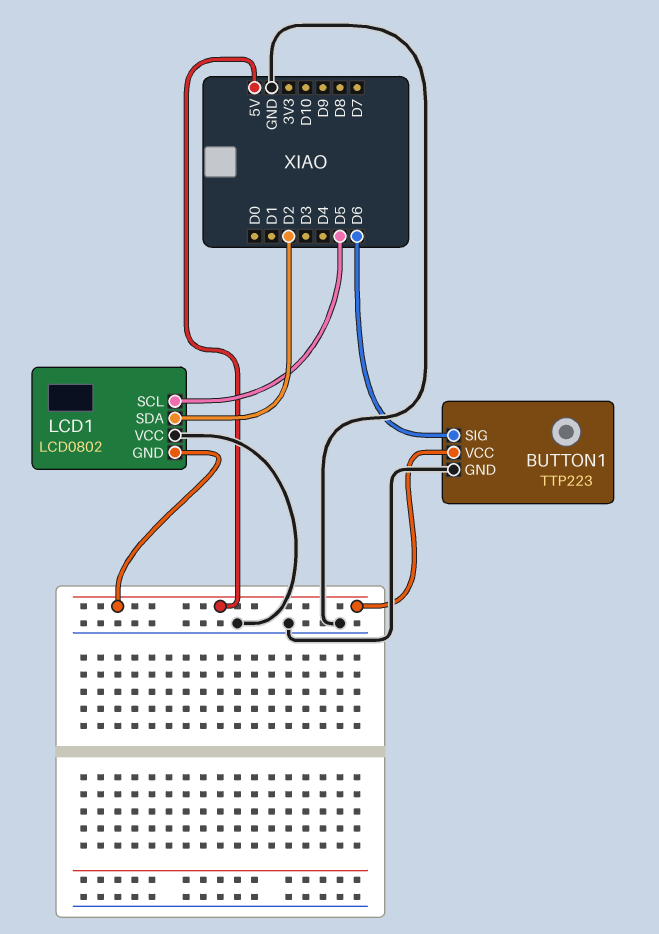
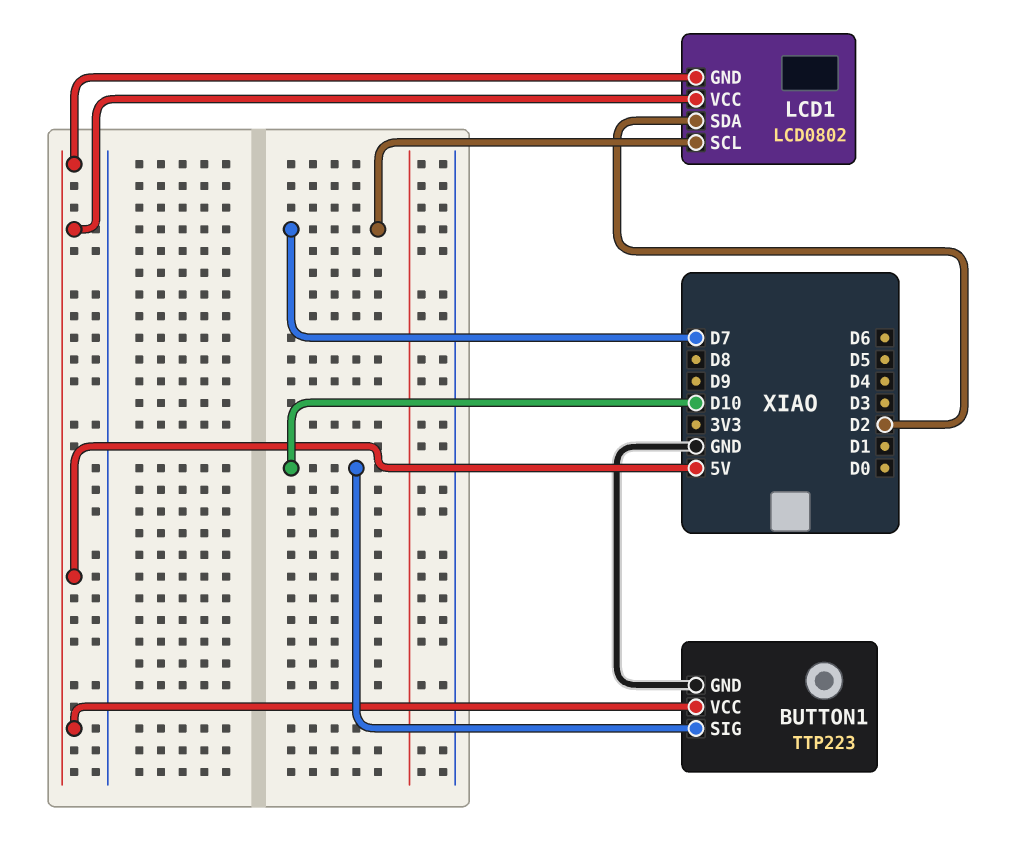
BUTTON1 pin SIG: D6 -> D10
LCD1 pin SCL: D5 -> D7
LCD1 pin VCC: GND -> 5V

